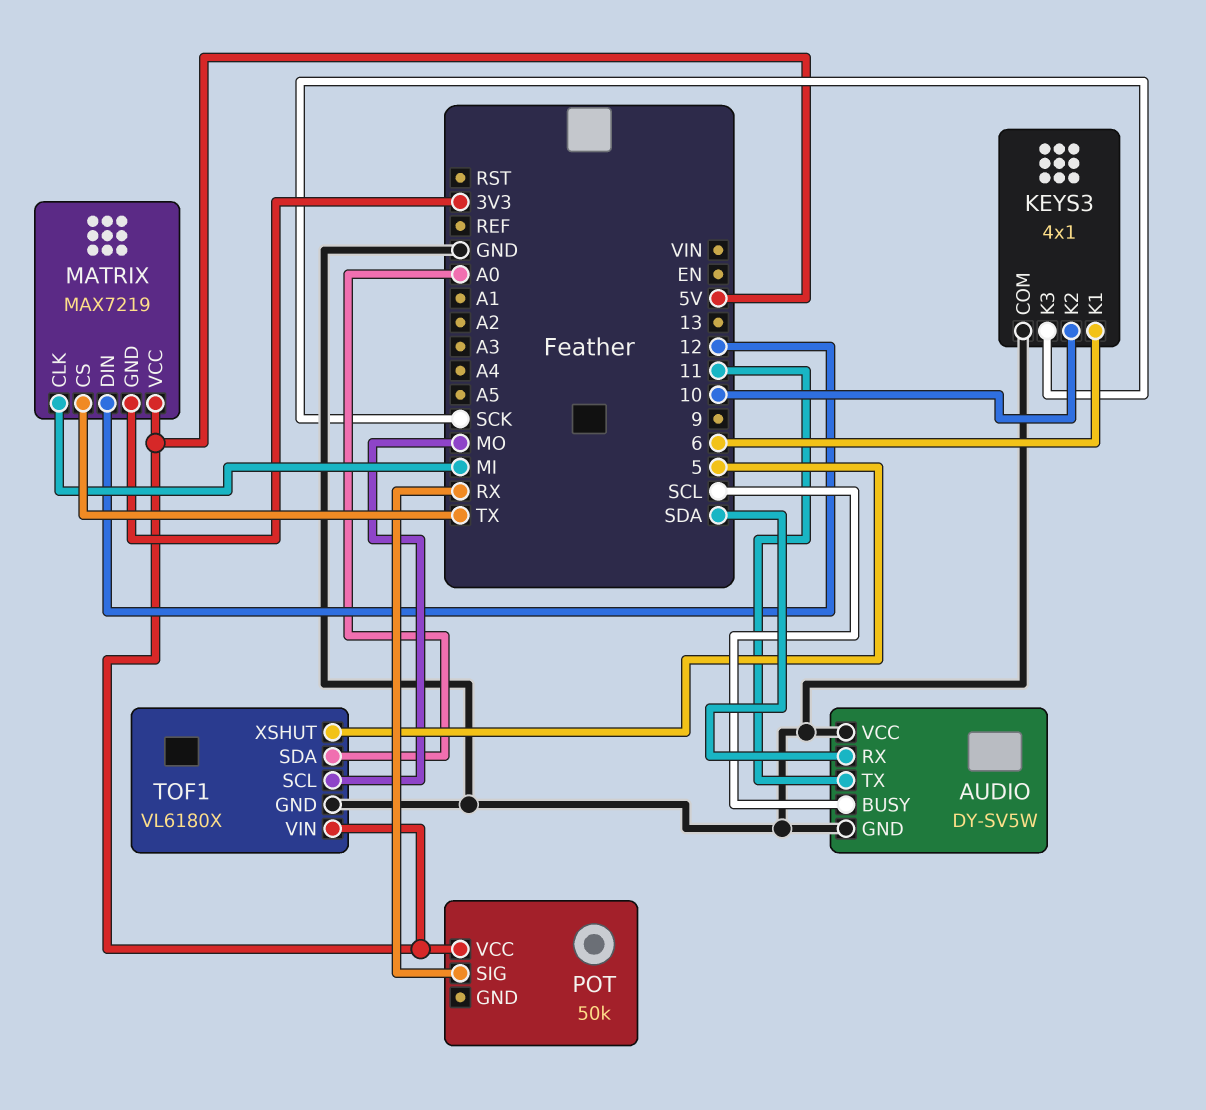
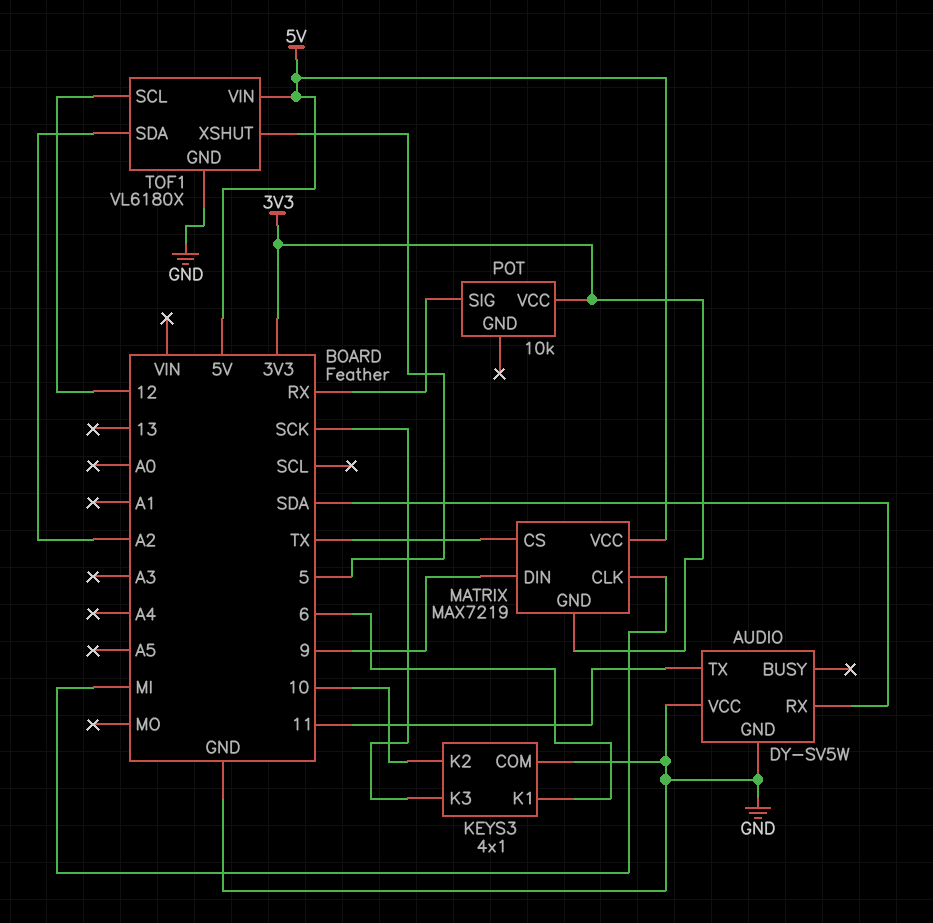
AUDIO pin BUSY: SCL -> none
MATRIX pin DIN: 12 -> 9
POT: 50k -> 10k
POT pin VCC: 5V -> 3V3
TOF1 pin SCL: MO -> 12
TOF1 pin SDA: A0 -> A2

